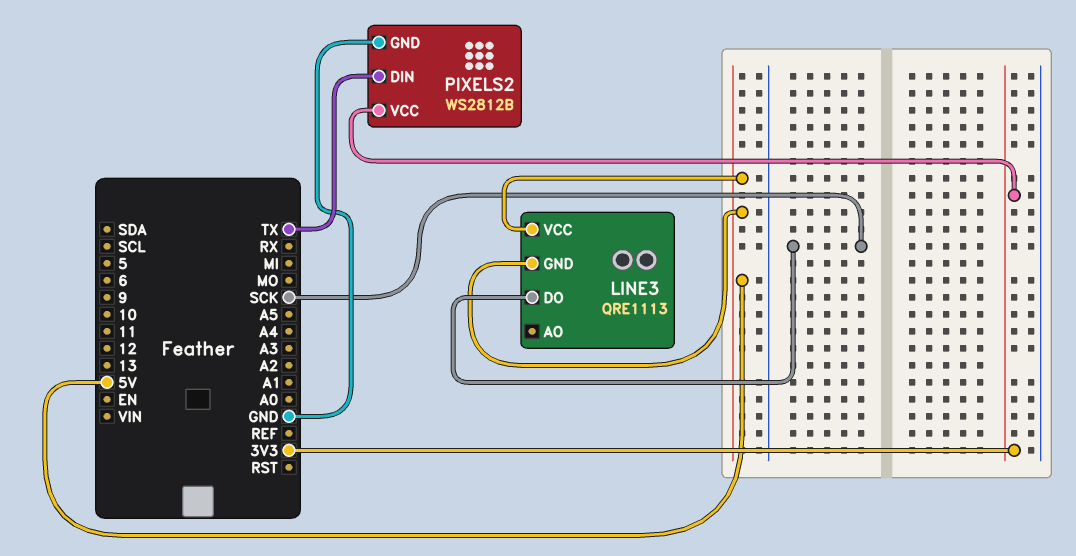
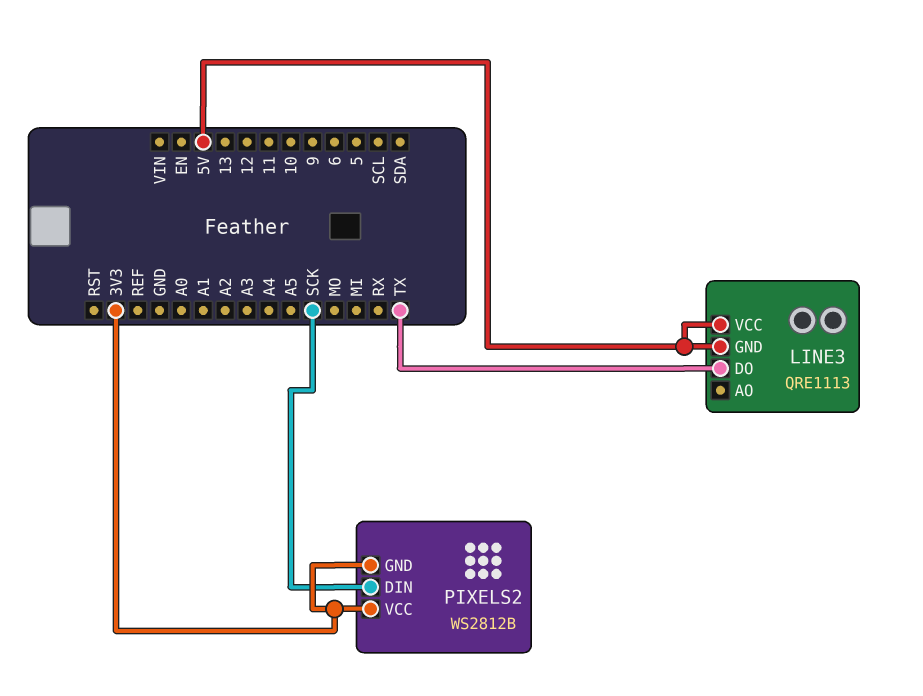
LINE3 pin DO: SCK -> TX
PIXELS2 pin DIN: TX -> SCK
PIXELS2 pin GND: GND -> 3V3

